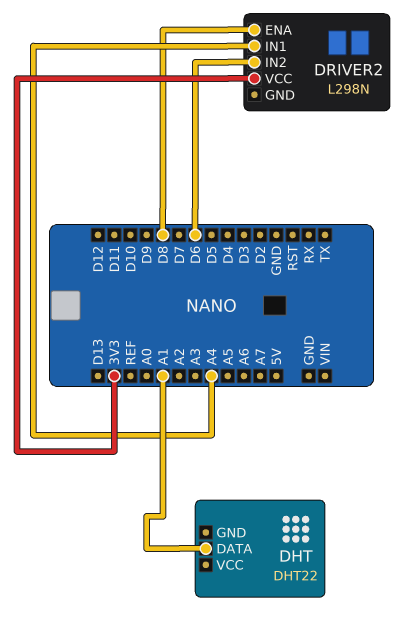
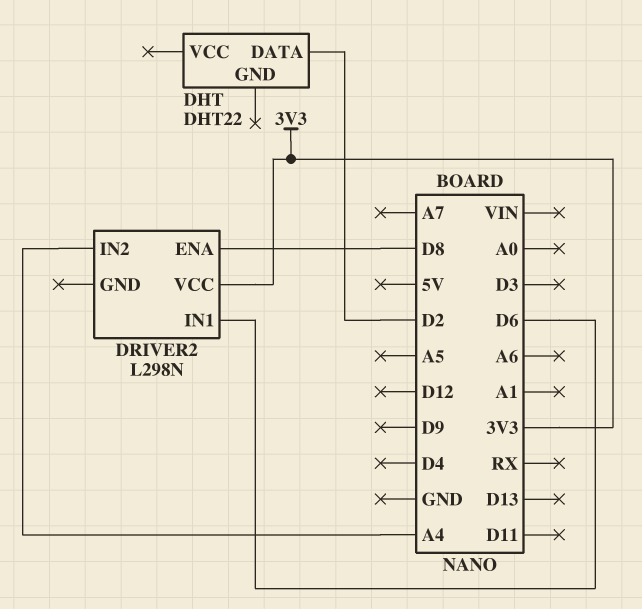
DHT pin DATA: A1 -> D2
DRIVER2 pin IN1: A4 -> D6
DRIVER2 pin IN2: D6 -> A4

